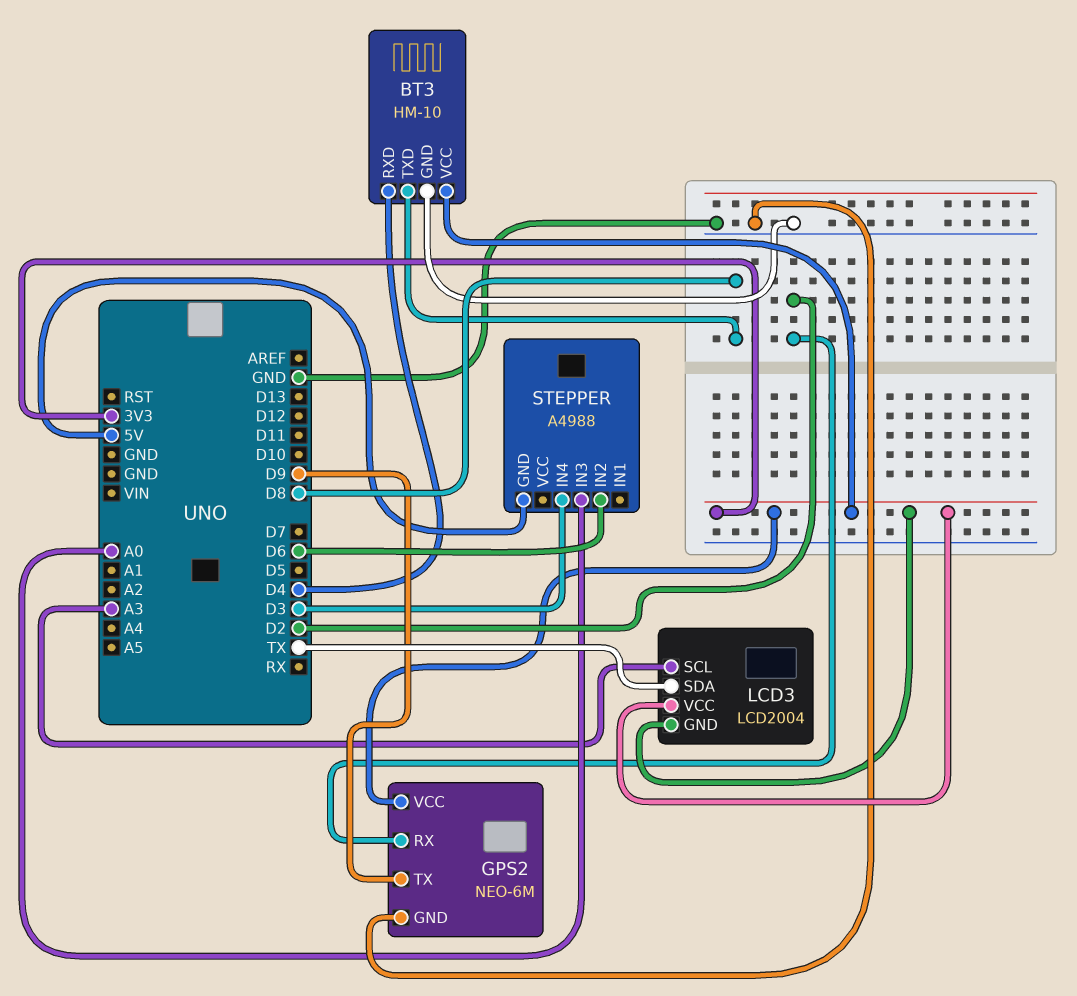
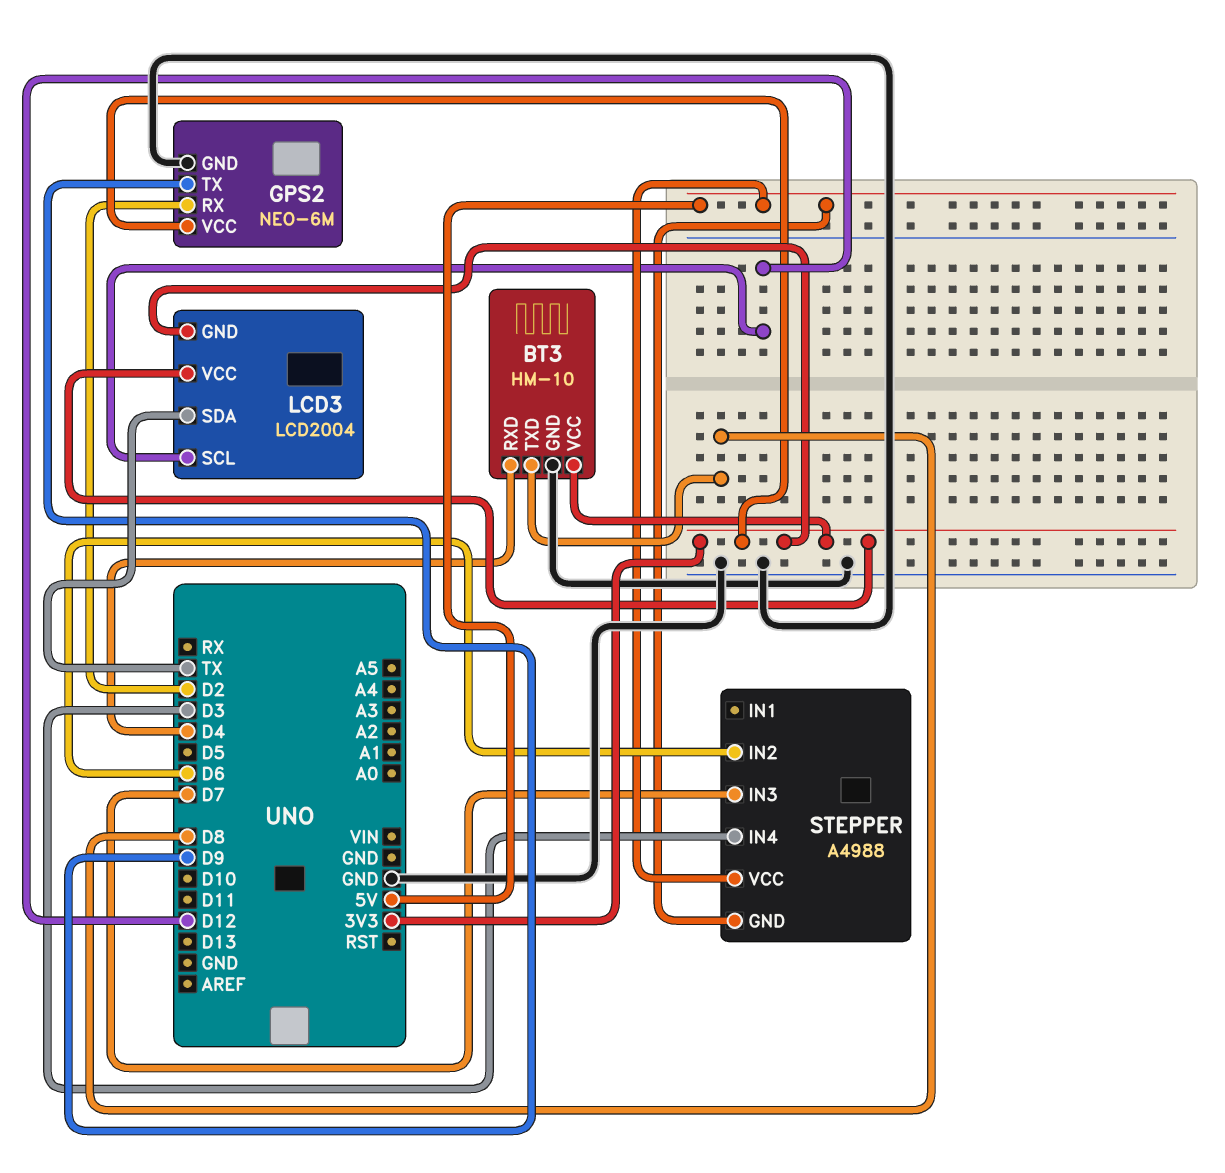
LCD3 pin SCL: A3 -> D12
STEPPER pin IN3: A0 -> D7
STEPPER pin VCC: none -> 5V

